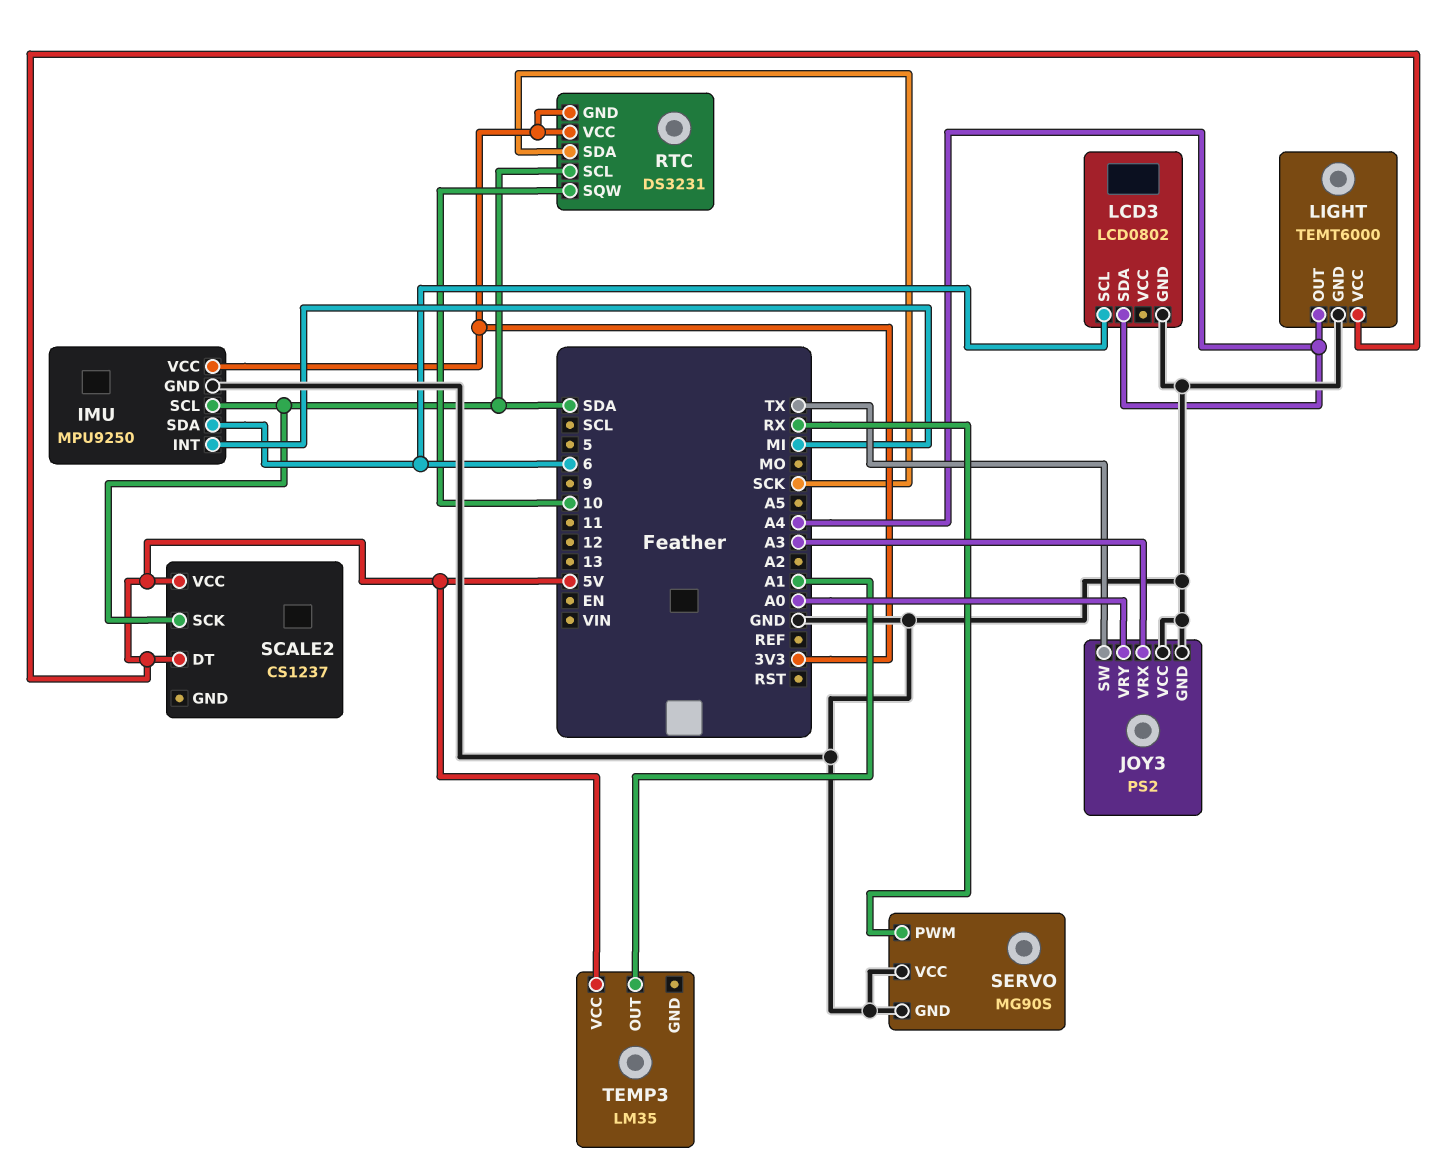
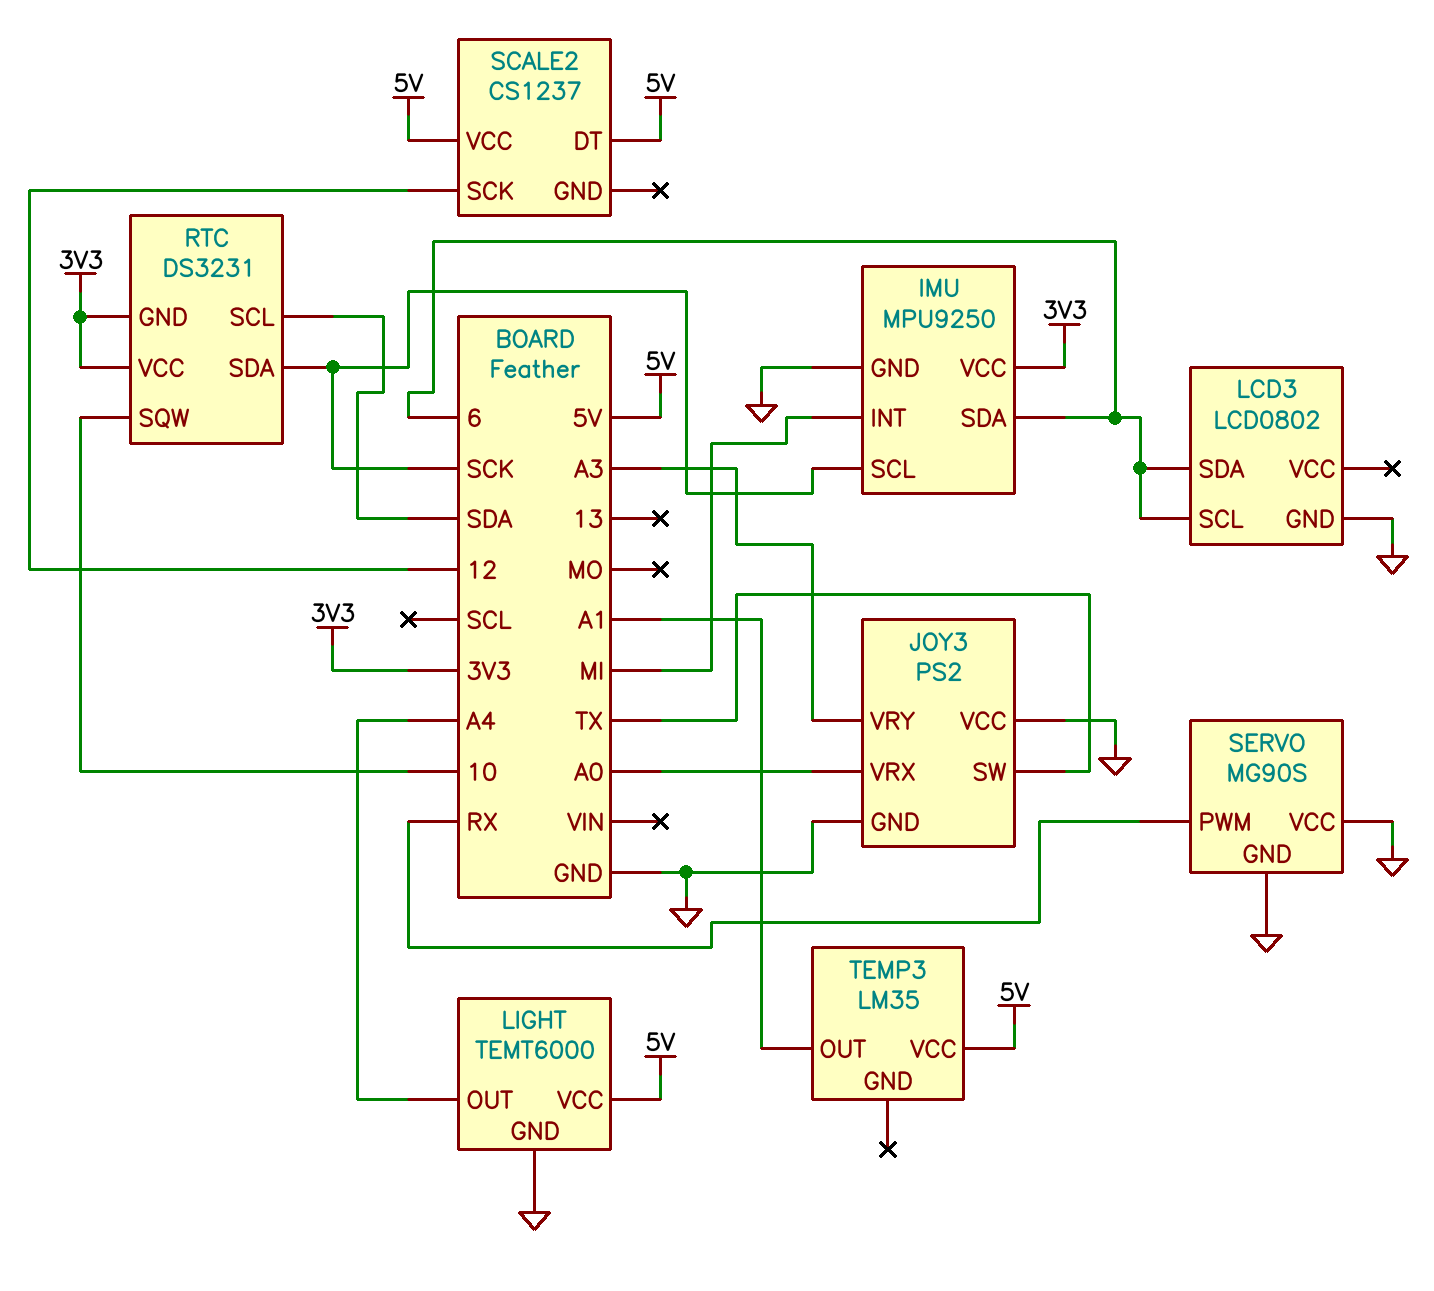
IMU pin SCL: SDA -> SCK
JOY3 pin VRX: A3 -> A0
JOY3 pin VRY: A0 -> A3
LCD3 pin SDA: A4 -> 6
SCALE2 pin SCK: SDA -> 12

